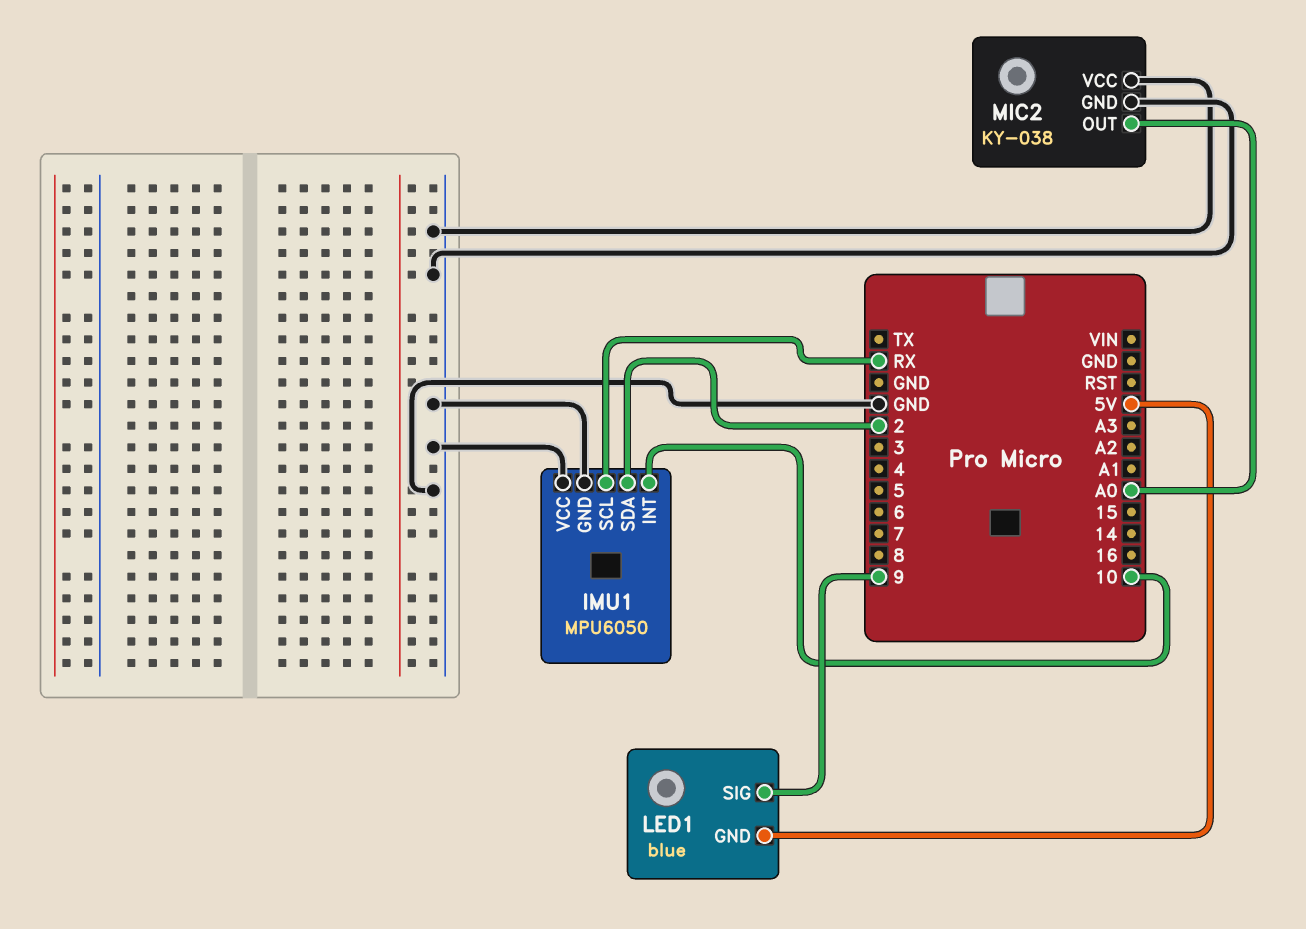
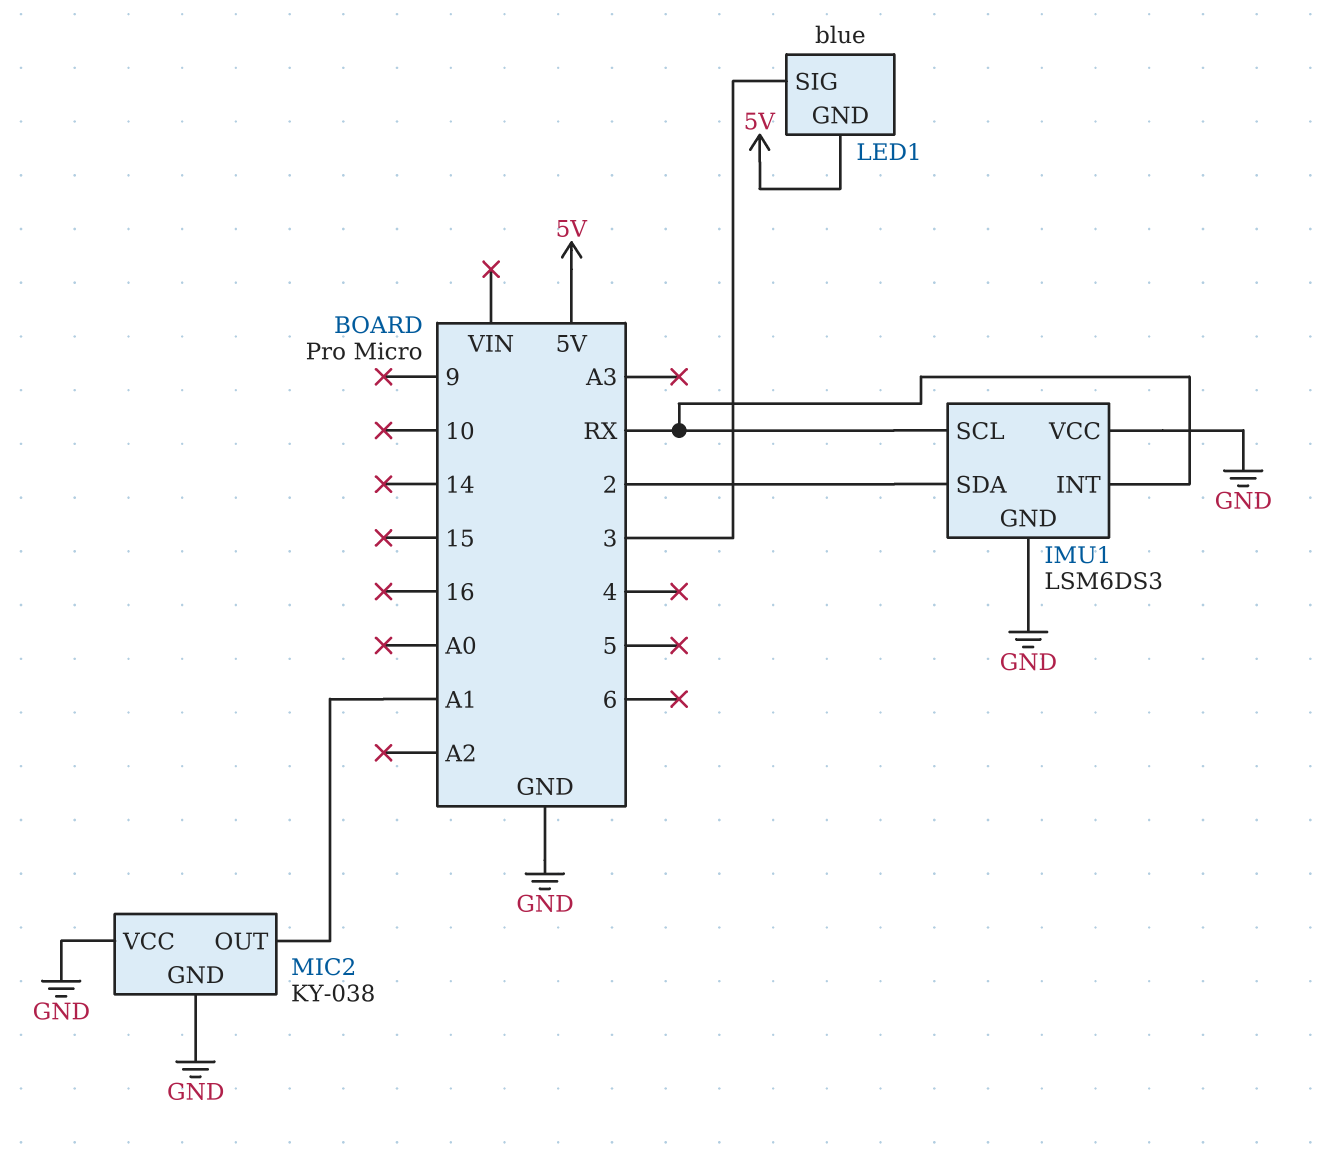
IMU1: MPU6050 -> LSM6DS3
IMU1 pin INT: 10 -> RX
LED1 pin SIG: 9 -> 3
MIC2 pin OUT: A0 -> A1

